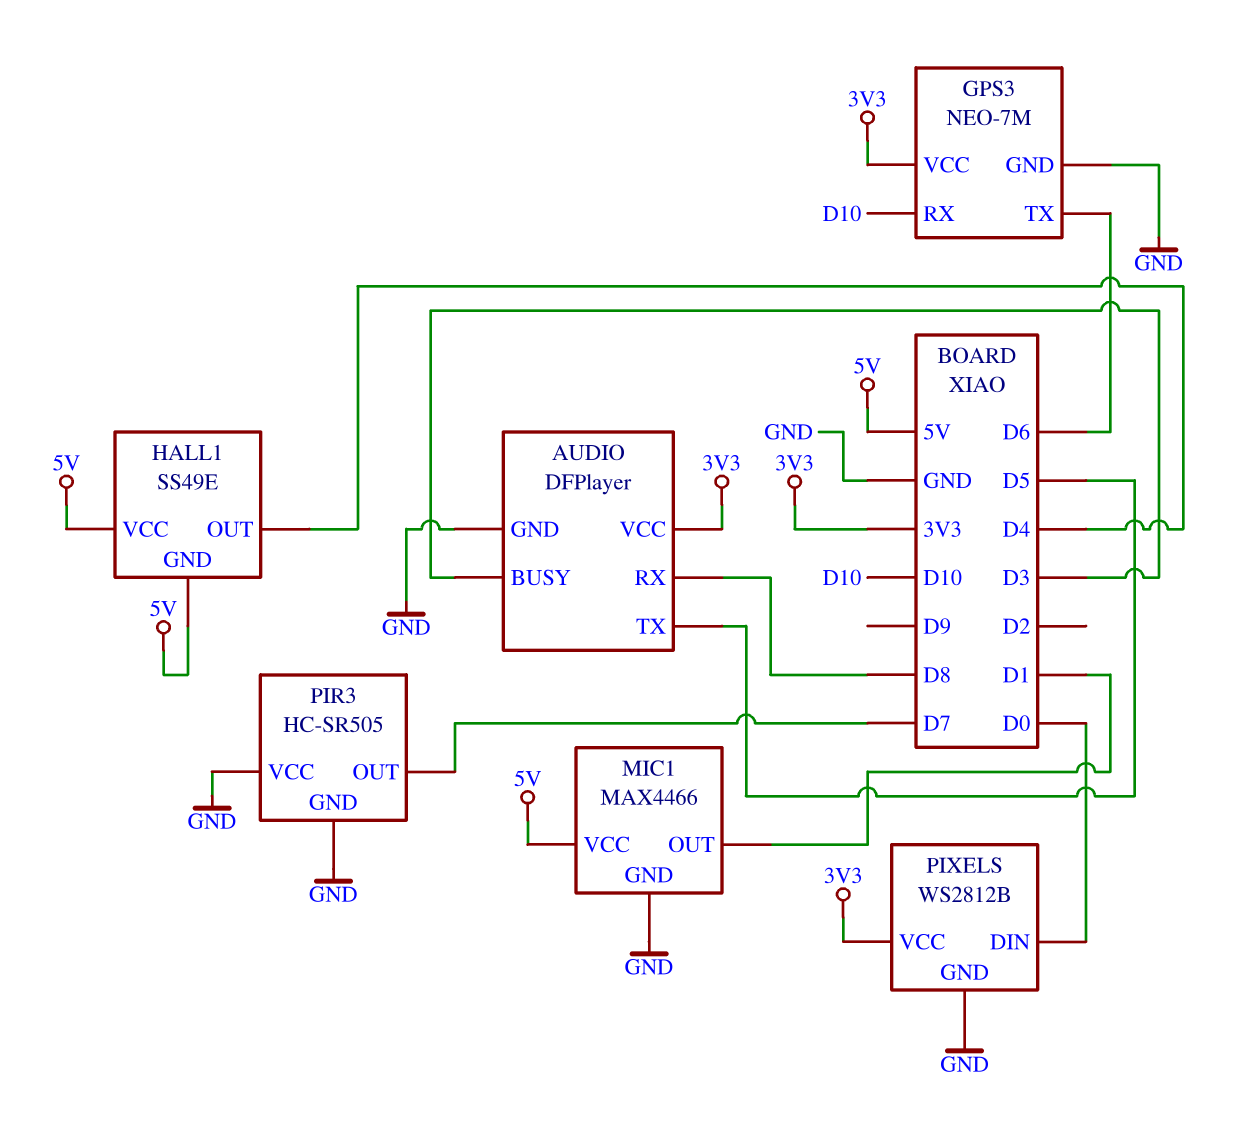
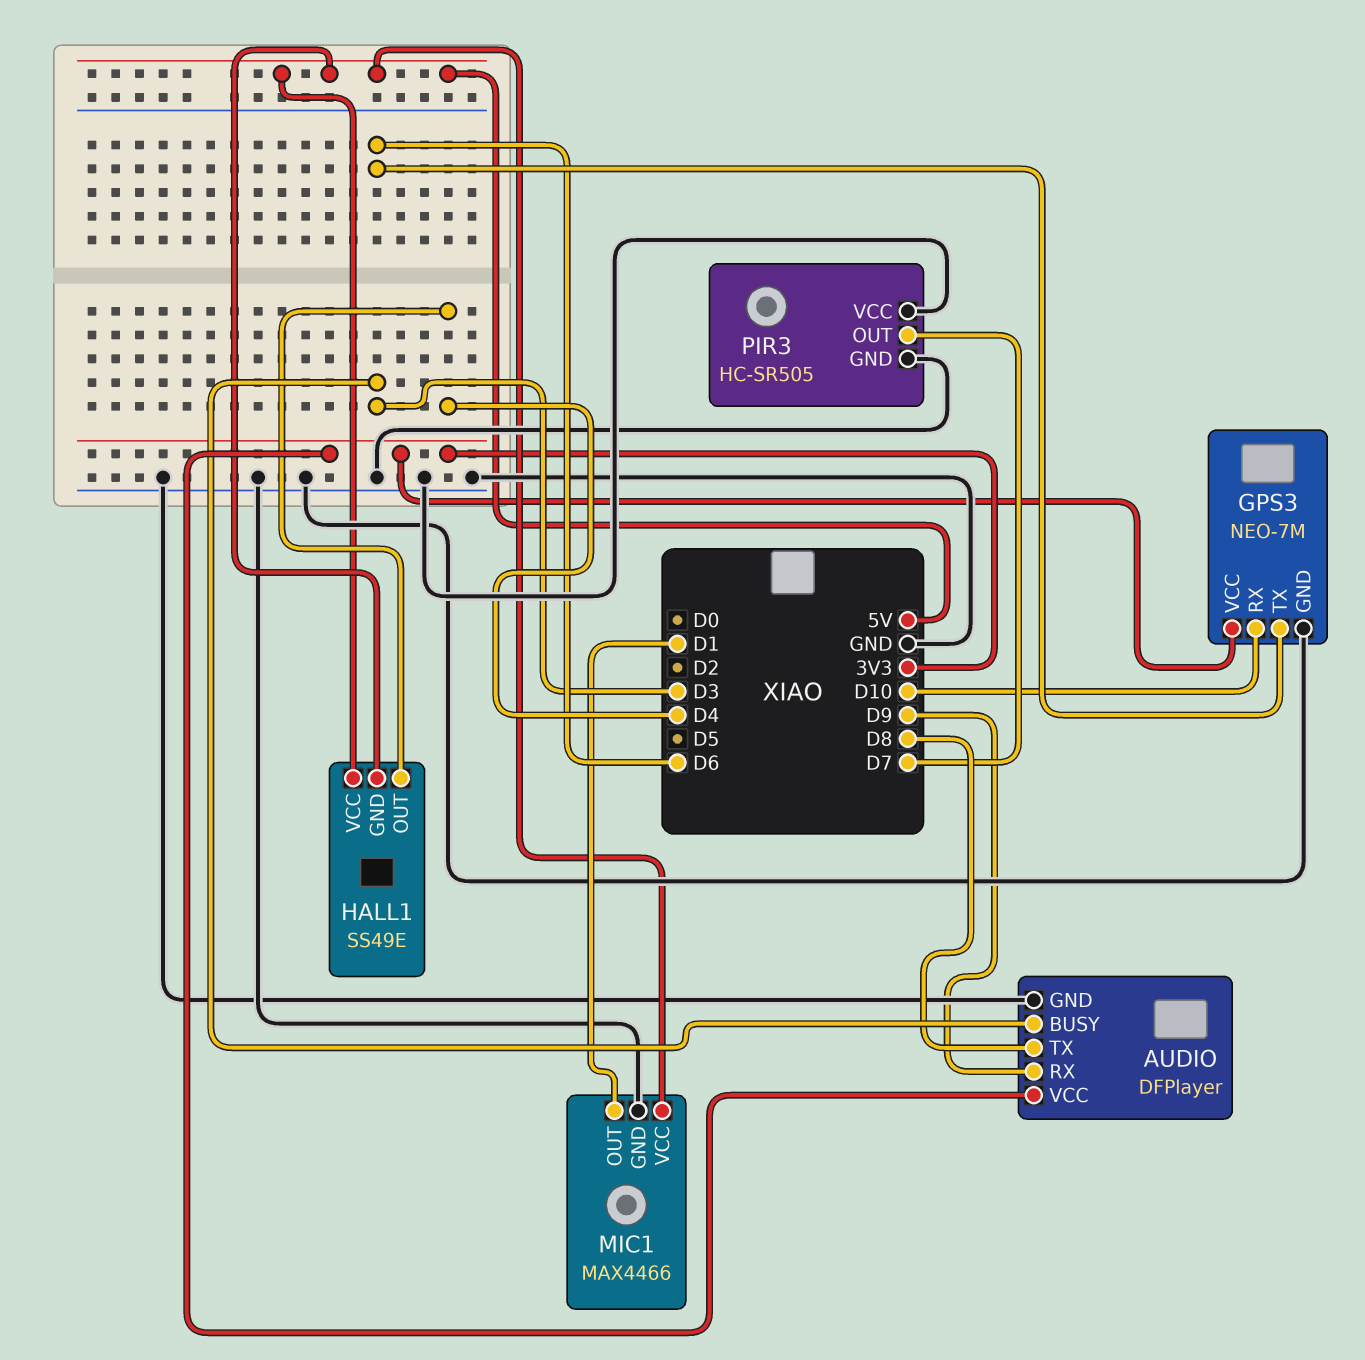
AUDIO pin RX: D8 -> D9
AUDIO pin TX: D5 -> D8
PIXELS: WS2812B -> none
PIXELS pin DIN: D0 -> none
PIXELS pin GND: GND -> none
PIXELS pin VCC: 3V3 -> none

